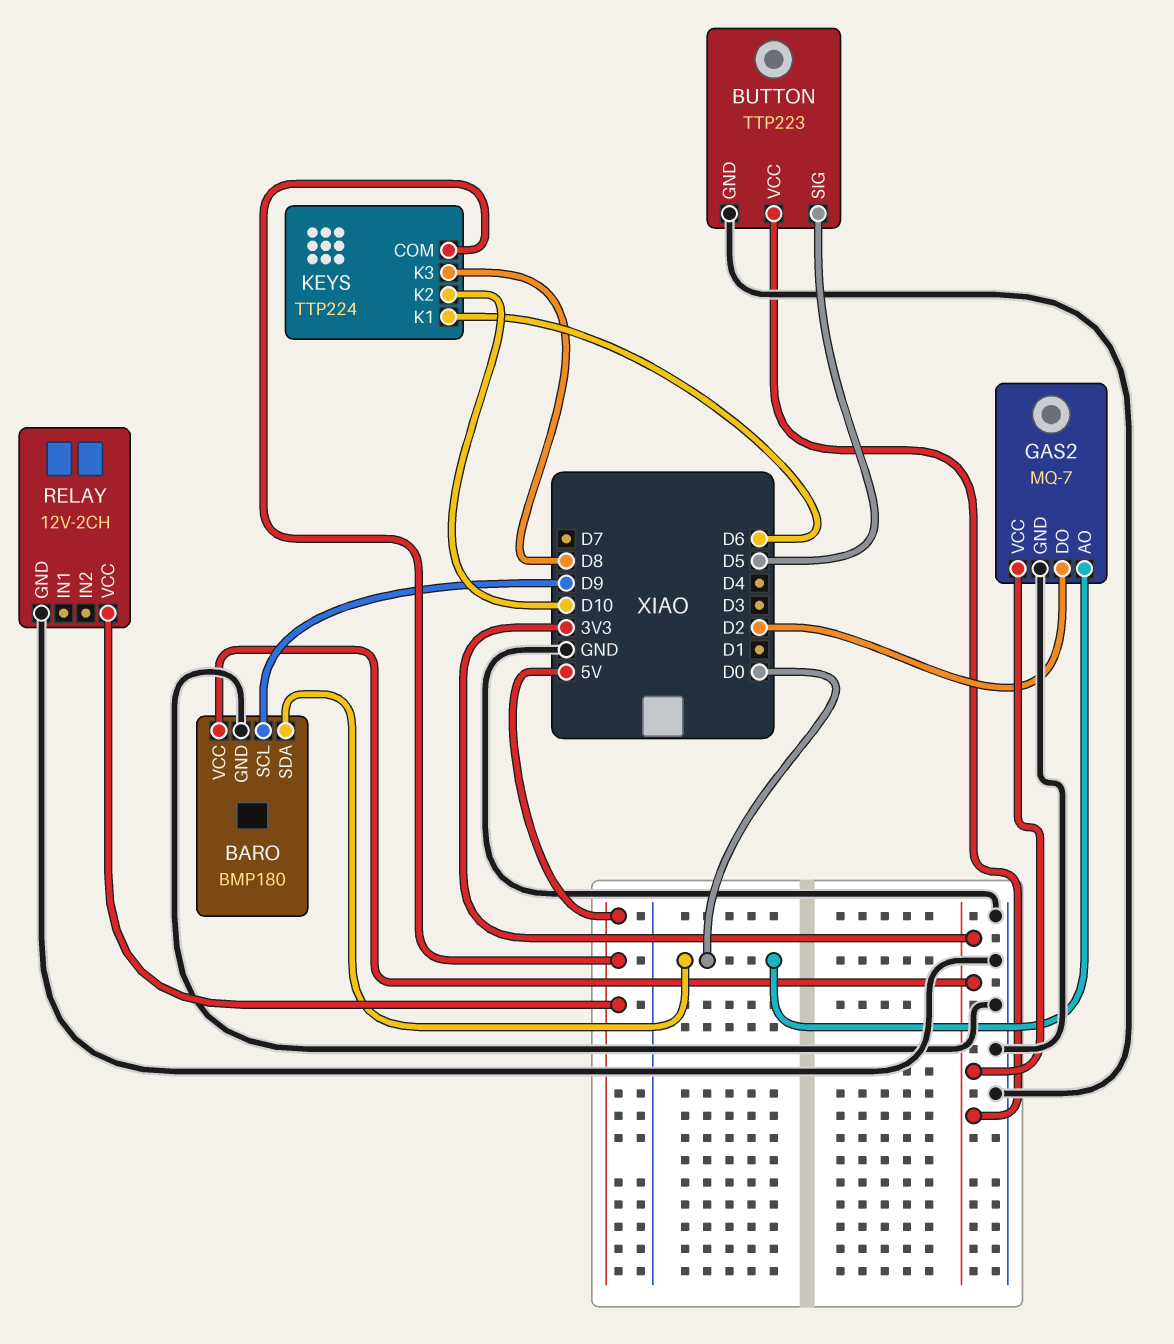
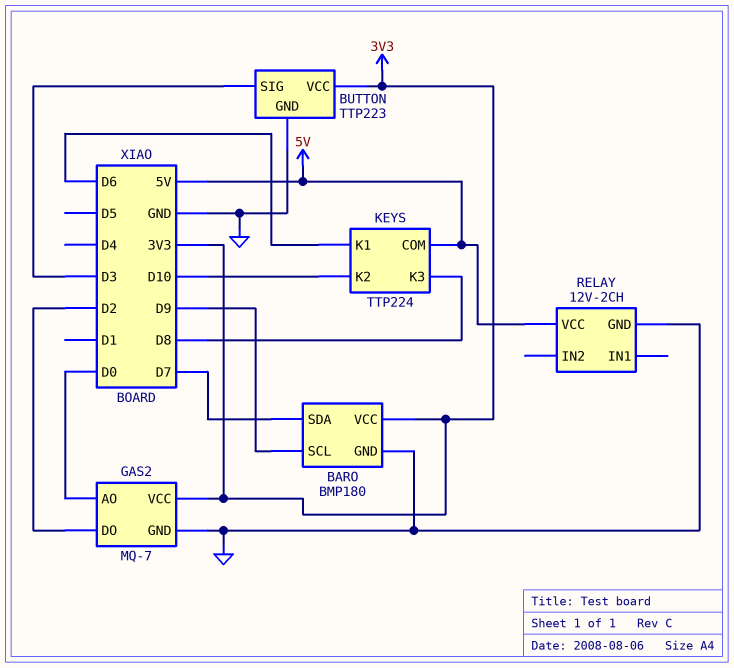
BARO pin SDA: D0 -> D7
BUTTON pin SIG: D5 -> D3

